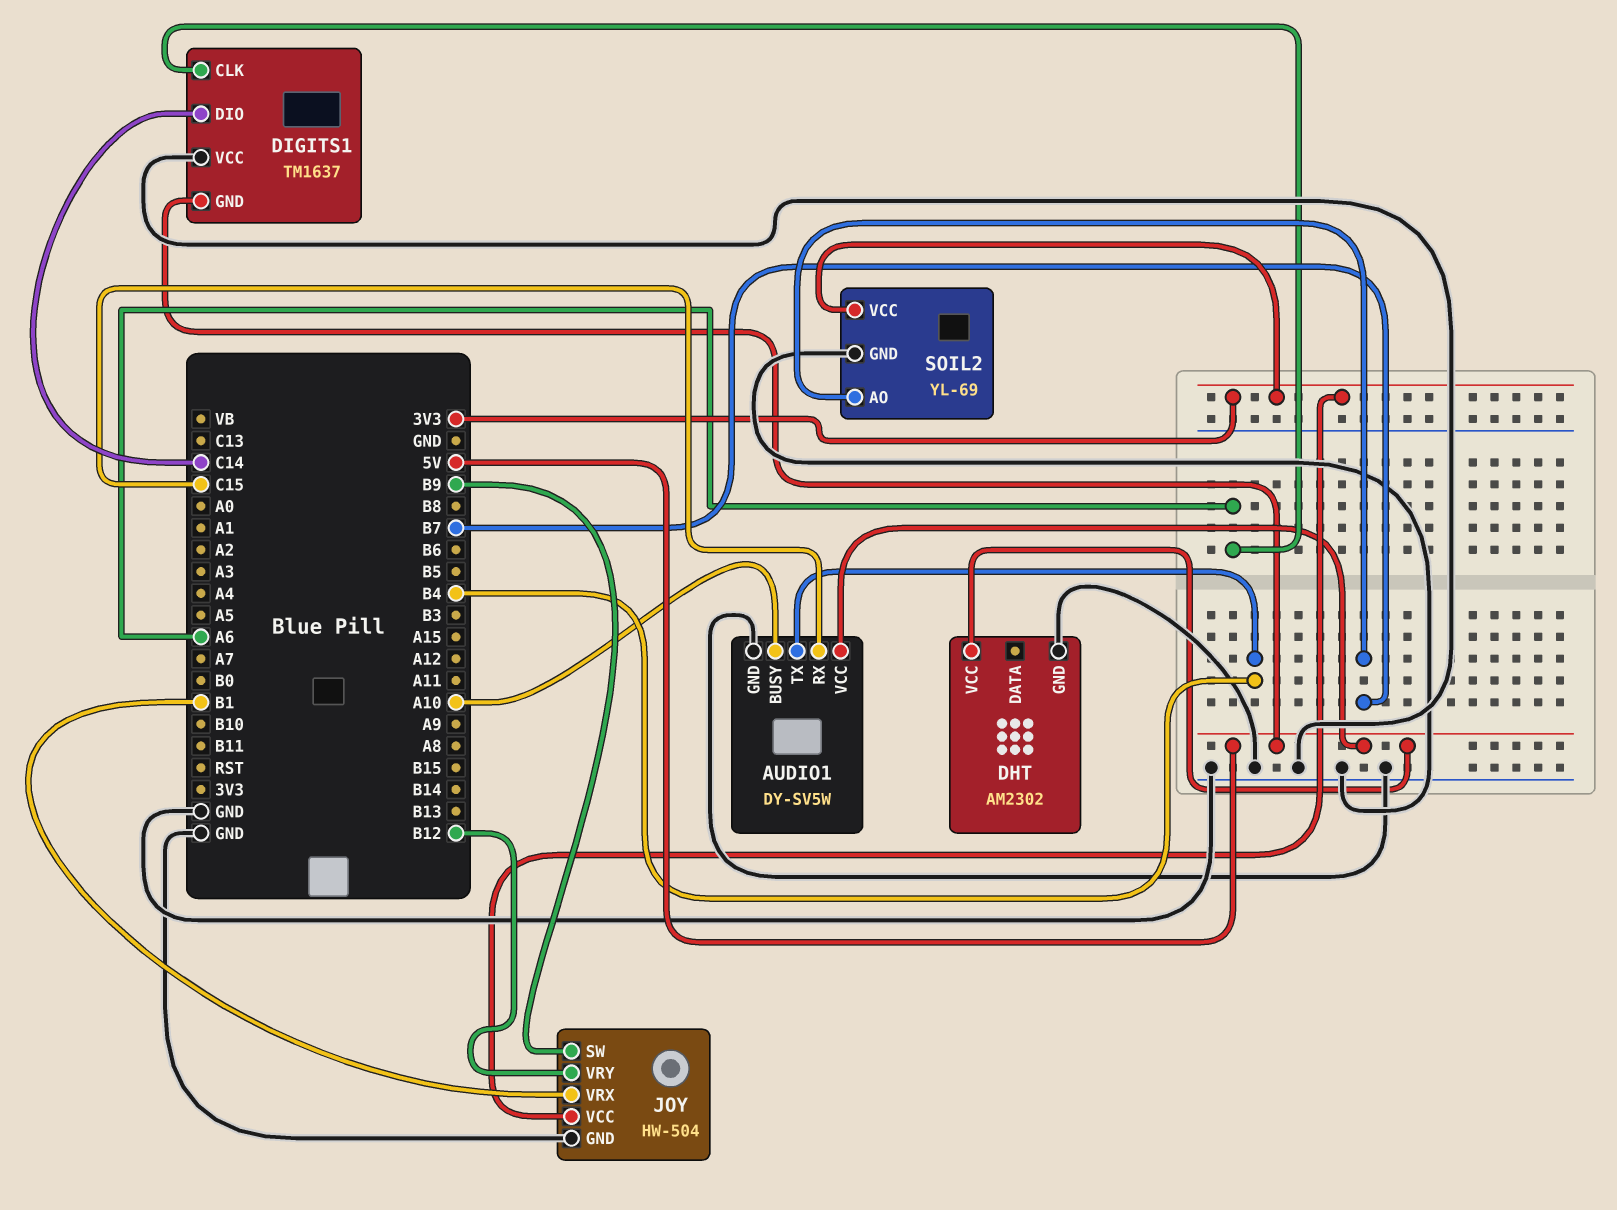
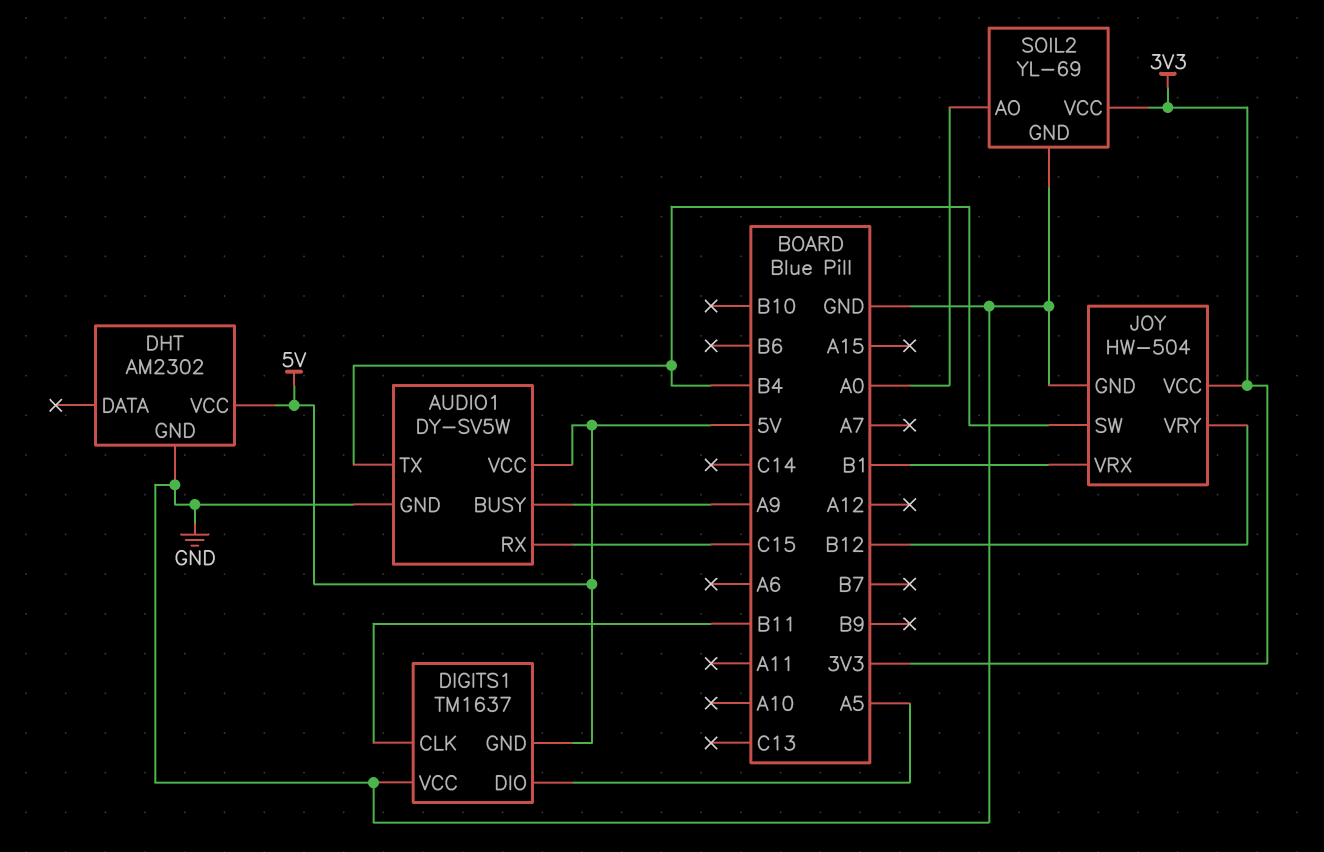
AUDIO1 pin BUSY: A10 -> A9
DIGITS1 pin CLK: A6 -> B11
DIGITS1 pin DIO: C14 -> A5
JOY pin SW: B9 -> B4
SOIL2 pin AO: B7 -> A0

